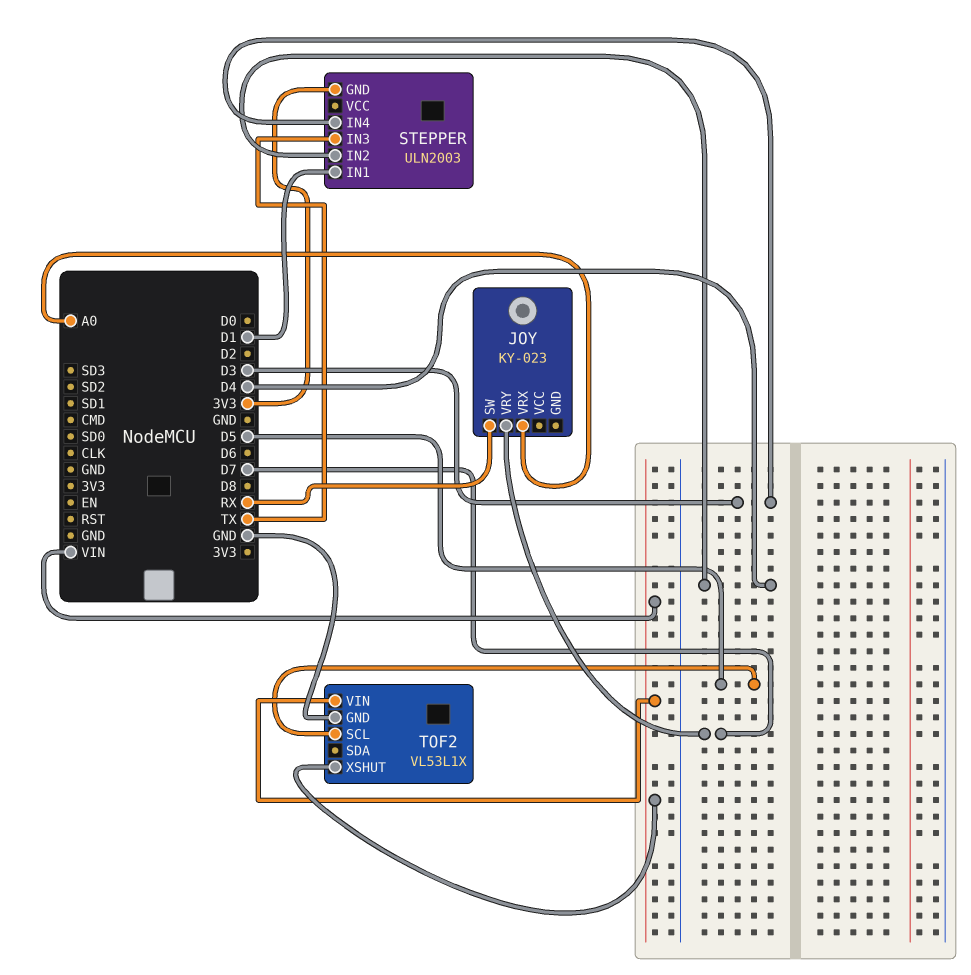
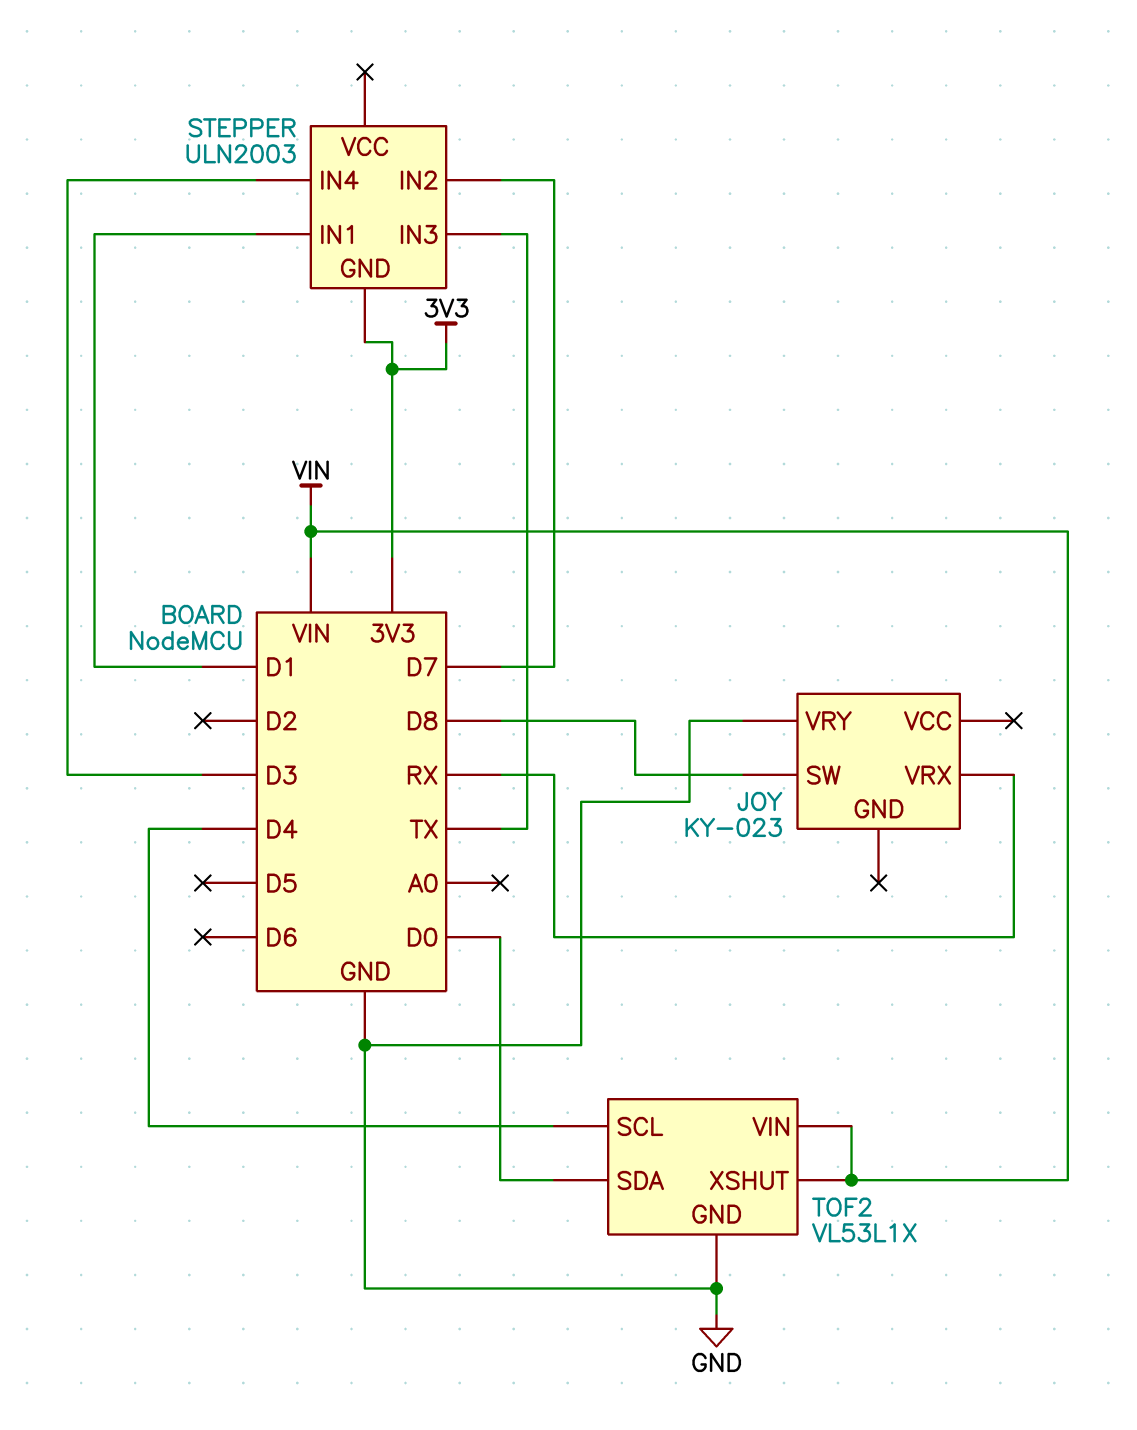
JOY pin SW: RX -> D8
JOY pin VRX: A0 -> RX
JOY pin VRY: D7 -> GND
STEPPER pin IN2: D4 -> D7
TOF2 pin SCL: D5 -> D4
TOF2 pin SDA: none -> D0

